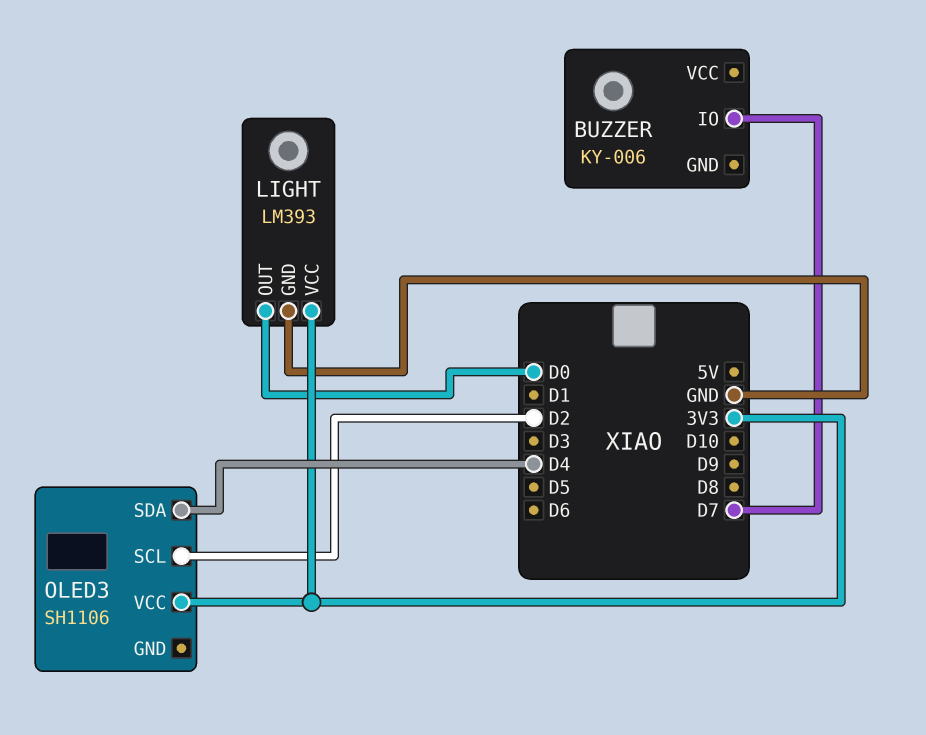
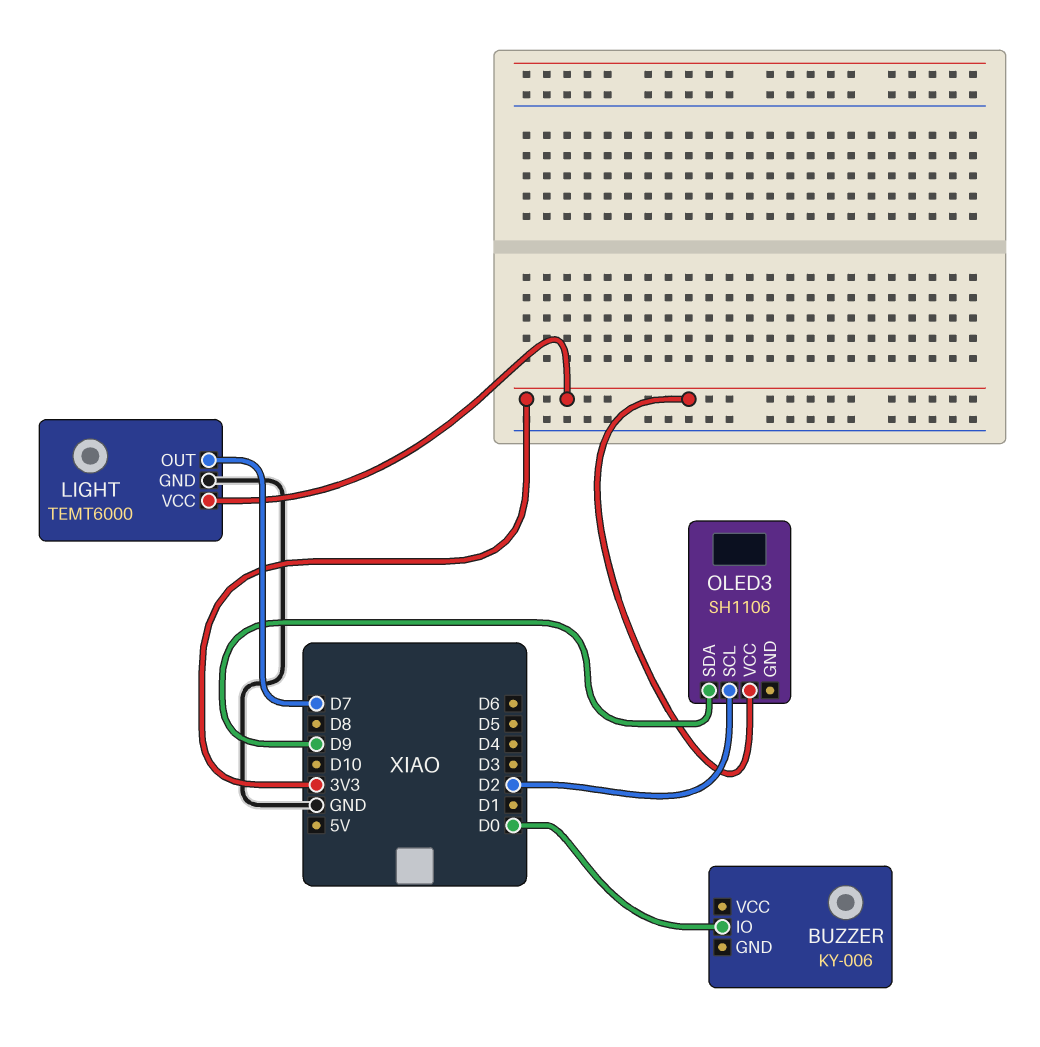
BUZZER pin IO: D7 -> D0
LIGHT: LM393 -> TEMT6000
LIGHT pin OUT: D0 -> D7
OLED3 pin SDA: D4 -> D9

